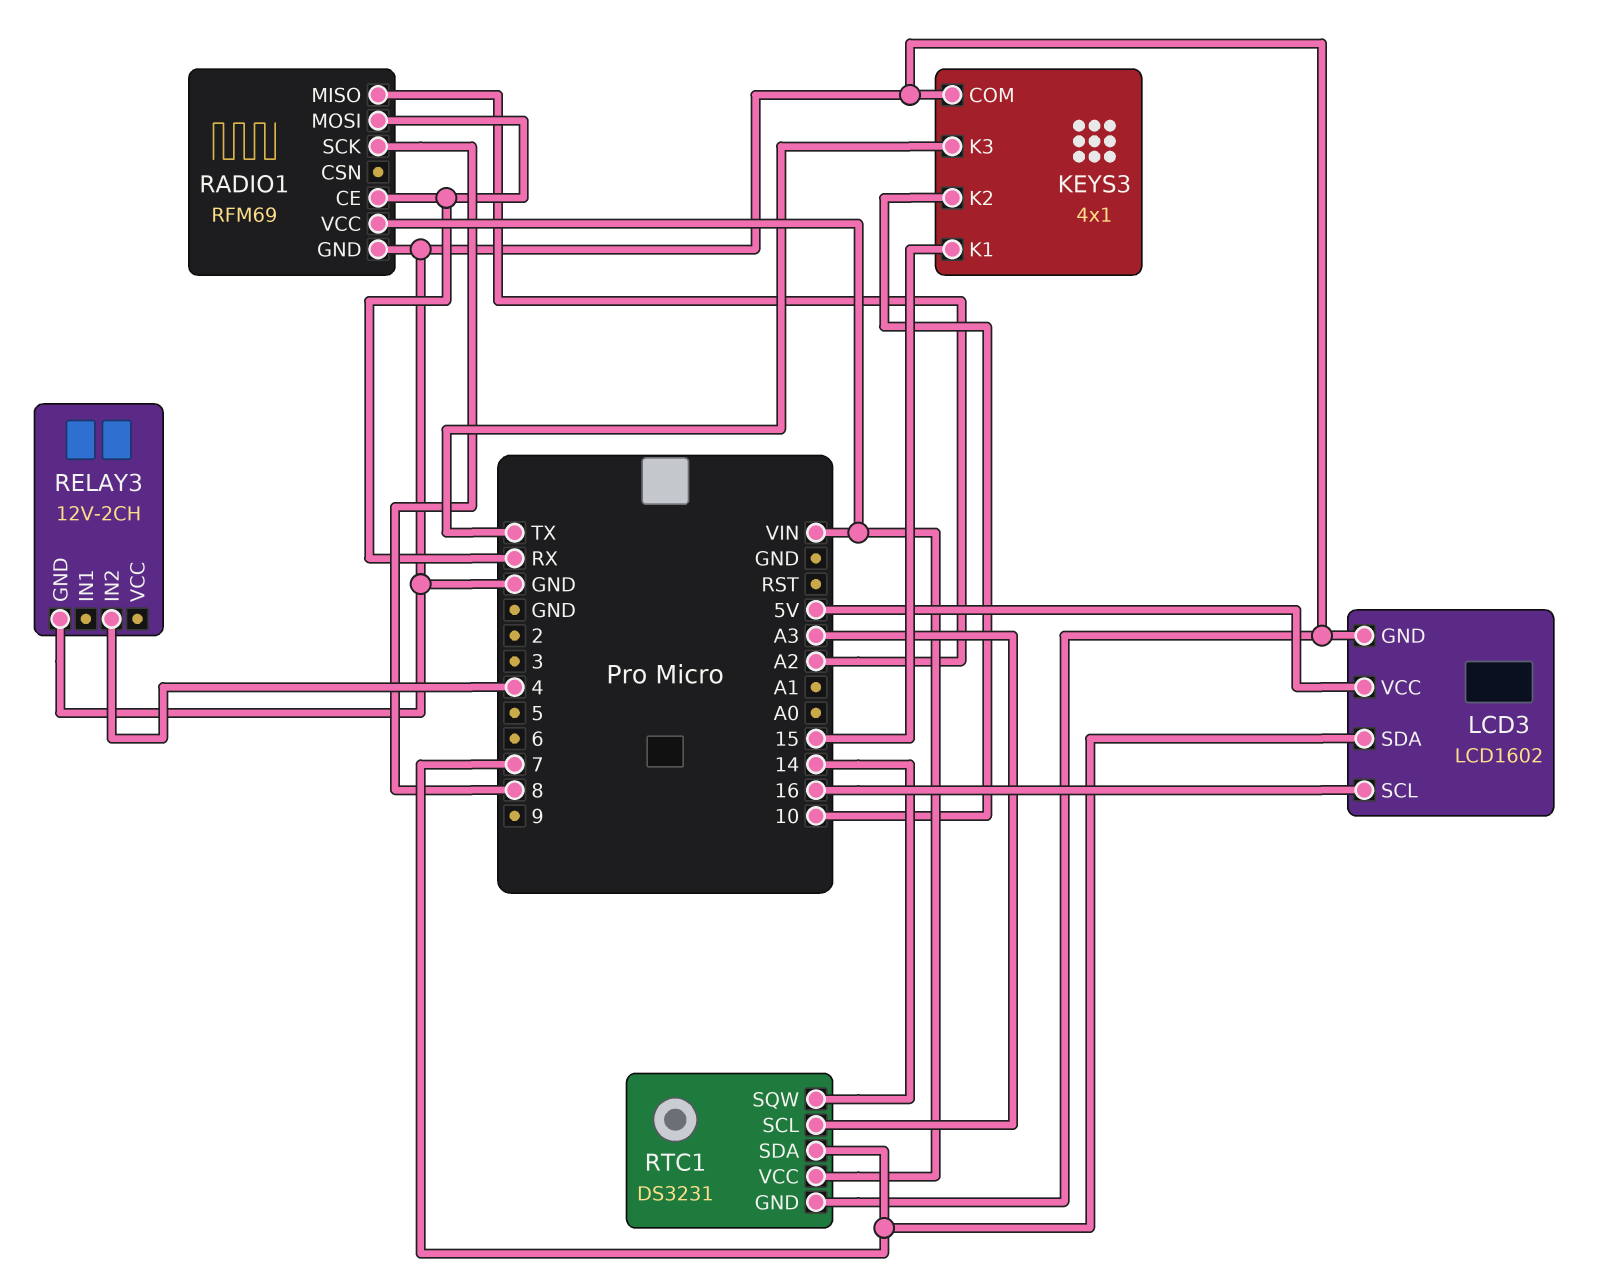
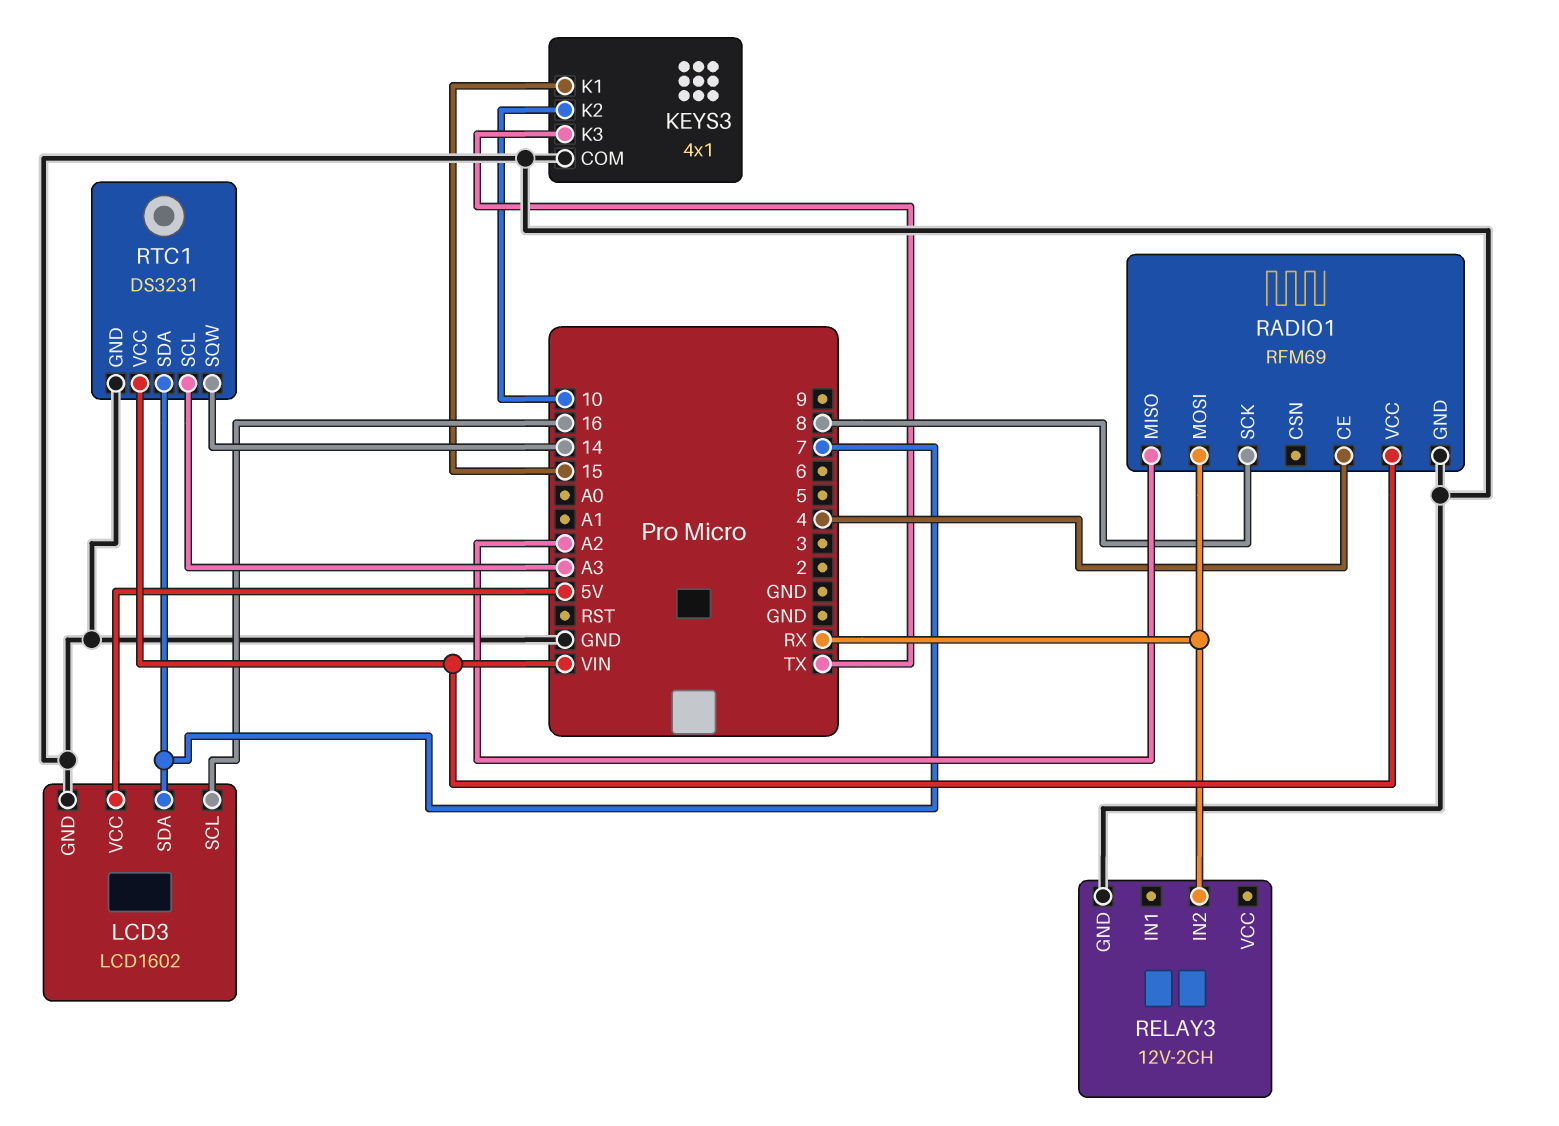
RADIO1 pin CE: RX -> 4
RELAY3 pin IN2: 4 -> RX

